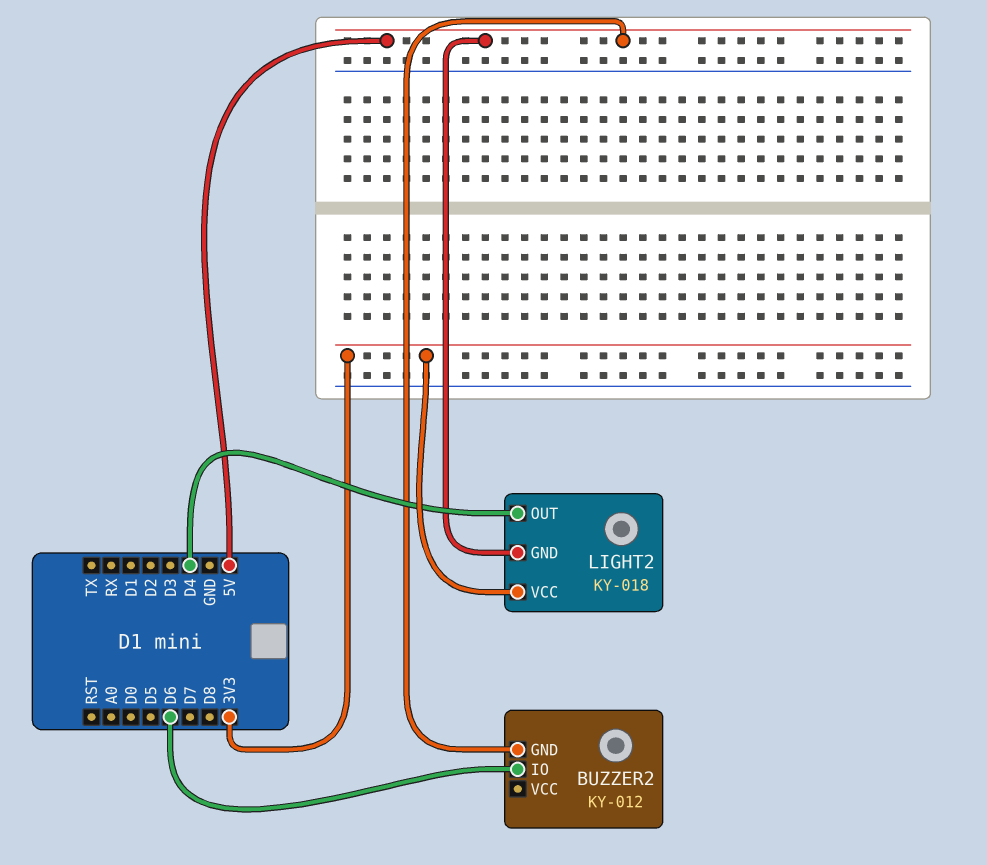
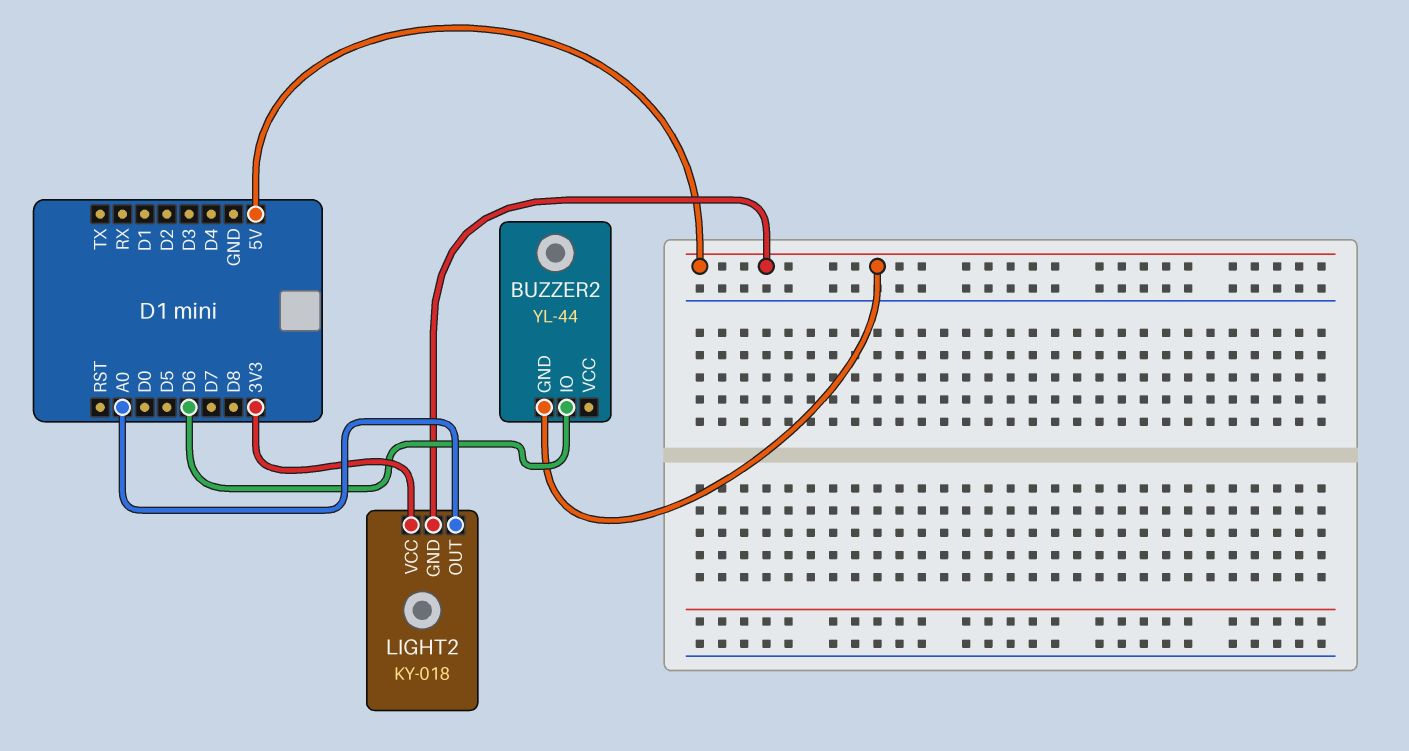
BUZZER2: KY-012 -> YL-44
LIGHT2 pin OUT: D4 -> A0

